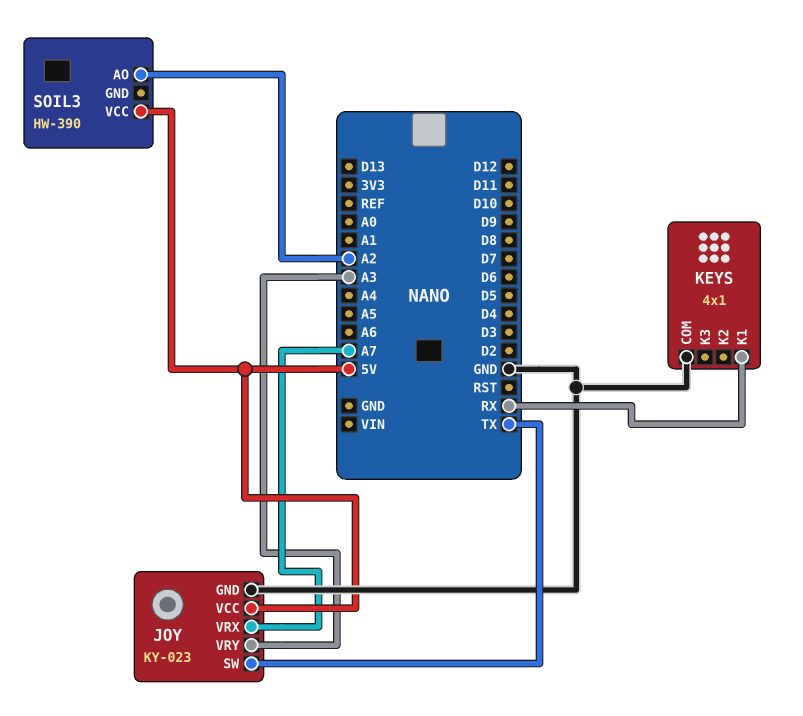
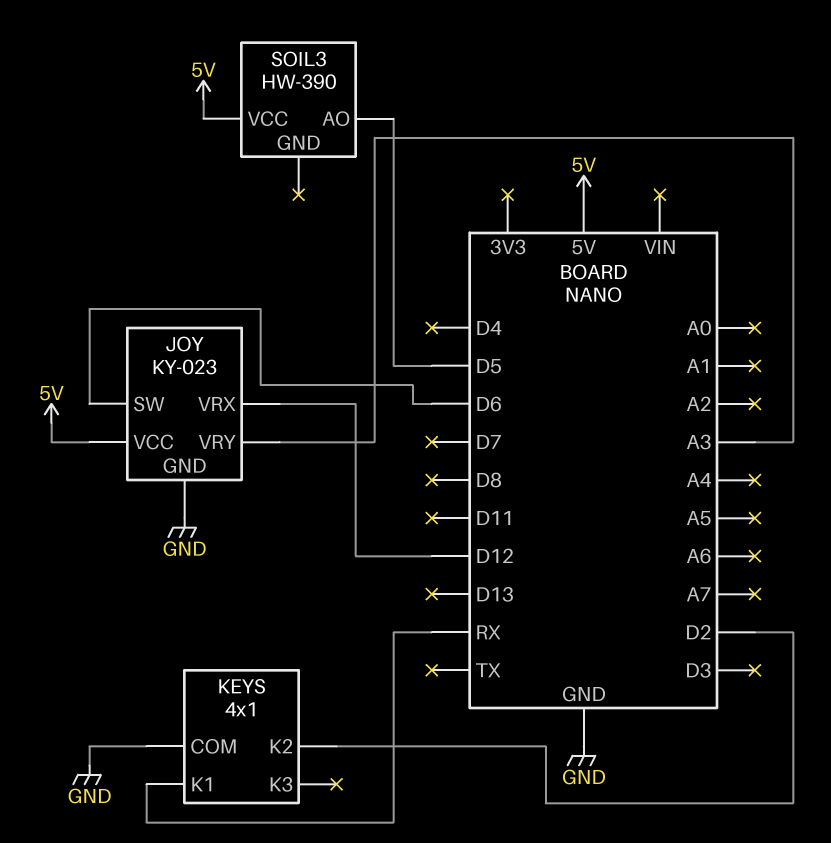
JOY pin SW: TX -> D6
JOY pin VRX: A7 -> D12
KEYS pin K2: none -> D2
SOIL3 pin AO: A2 -> D5

